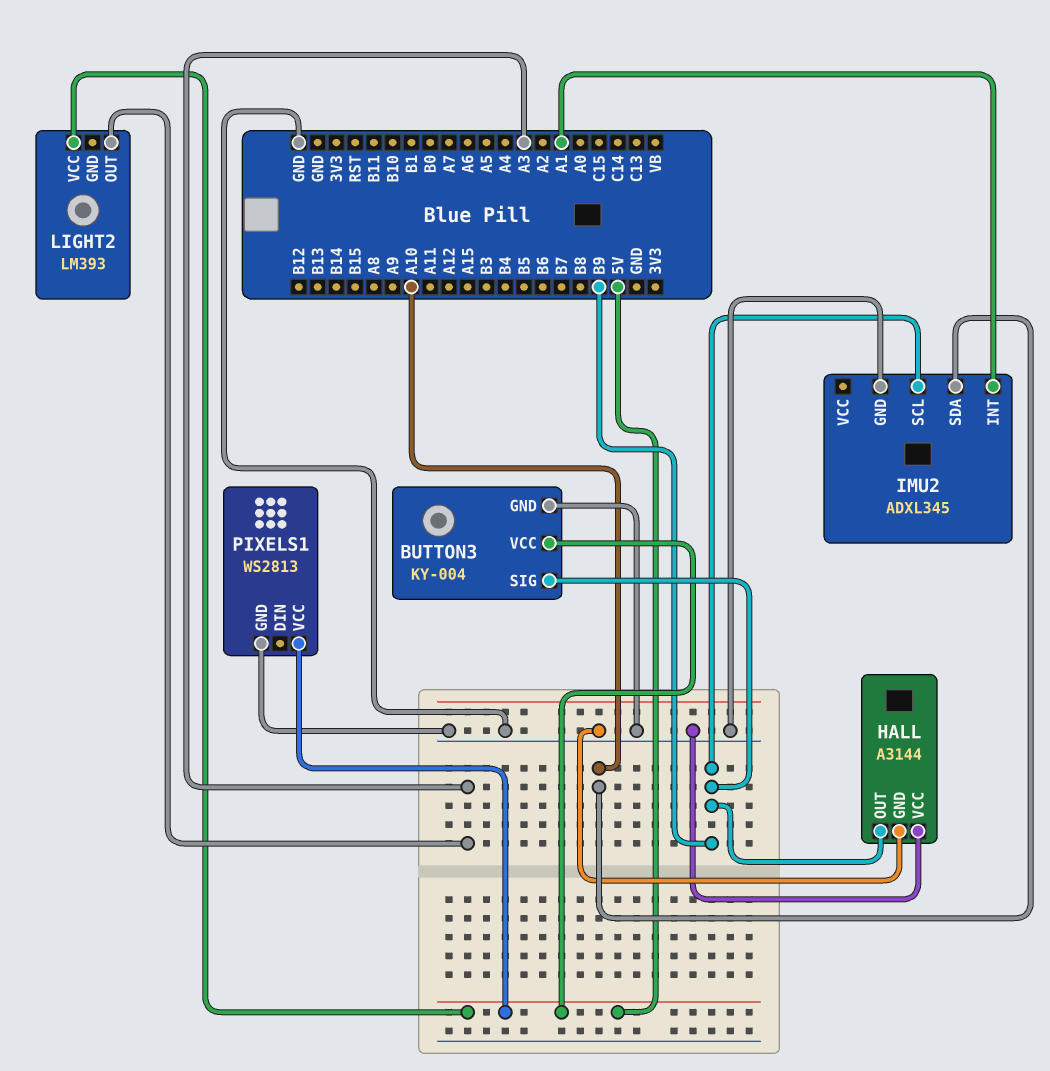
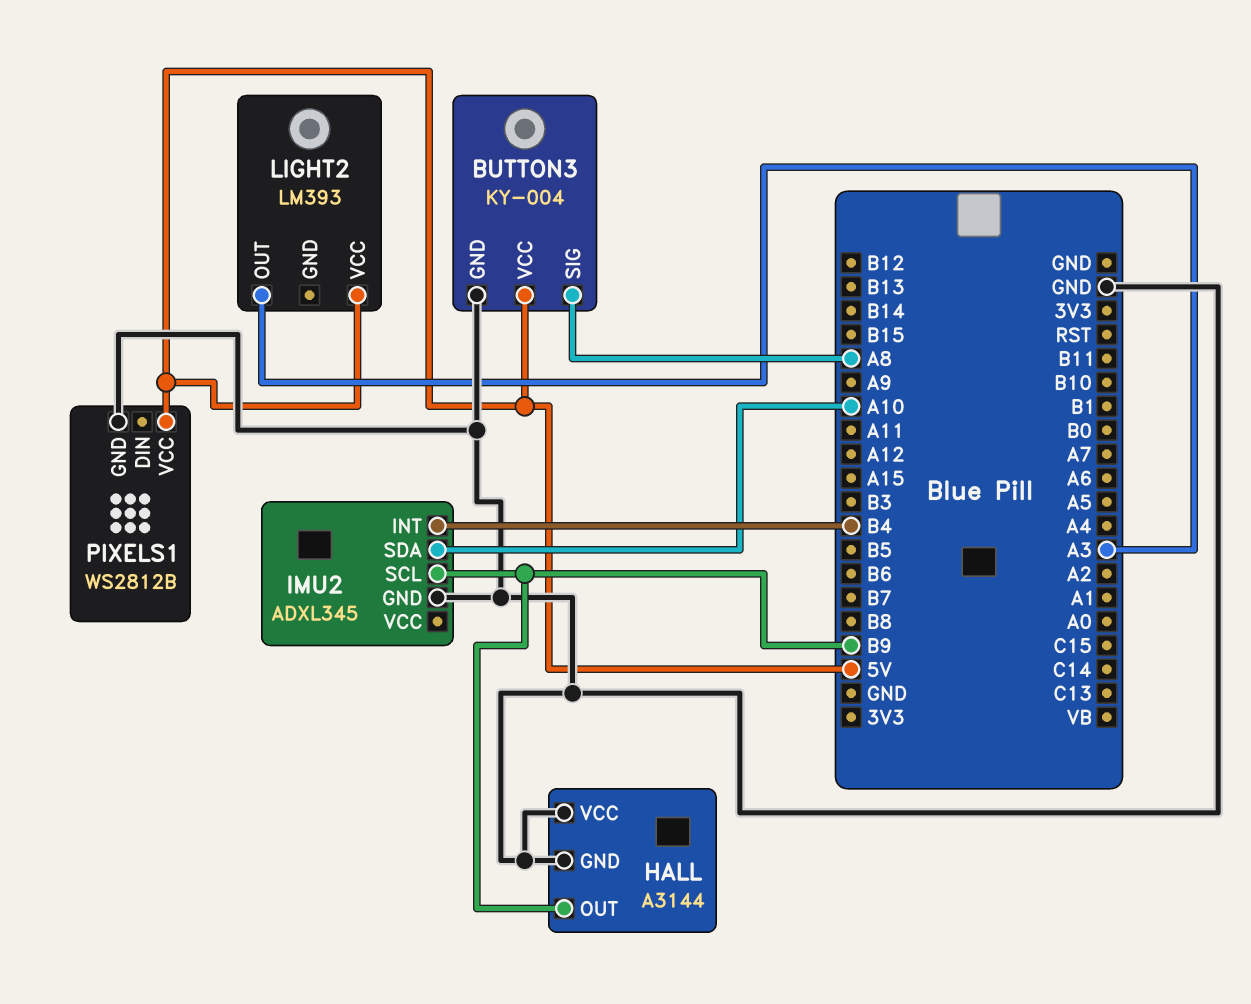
BUTTON3 pin SIG: B9 -> A8
IMU2 pin INT: A1 -> B4
PIXELS1: WS2813 -> WS2812B

